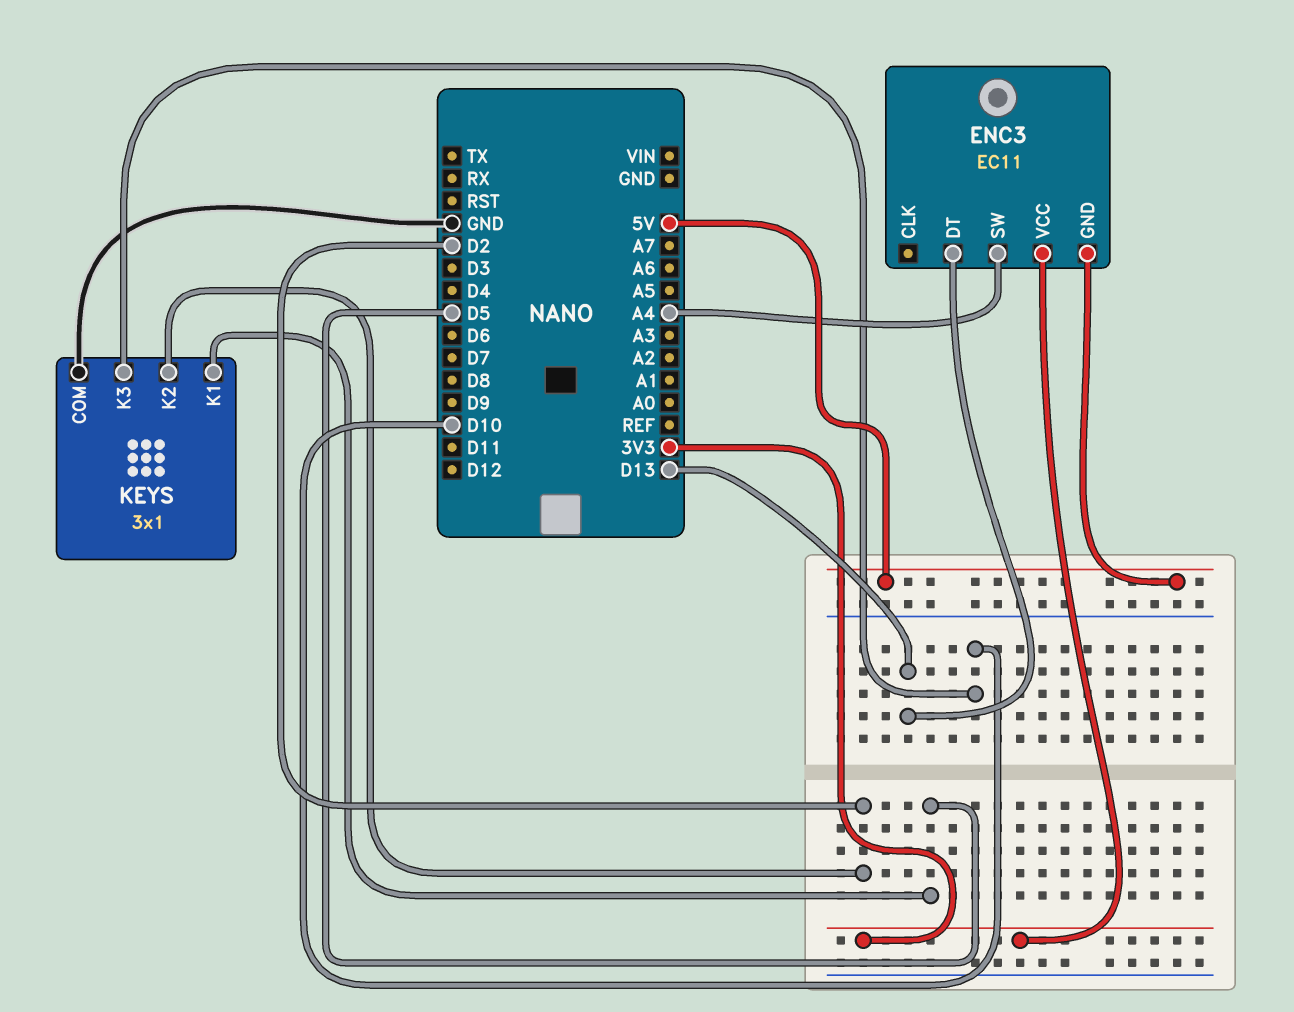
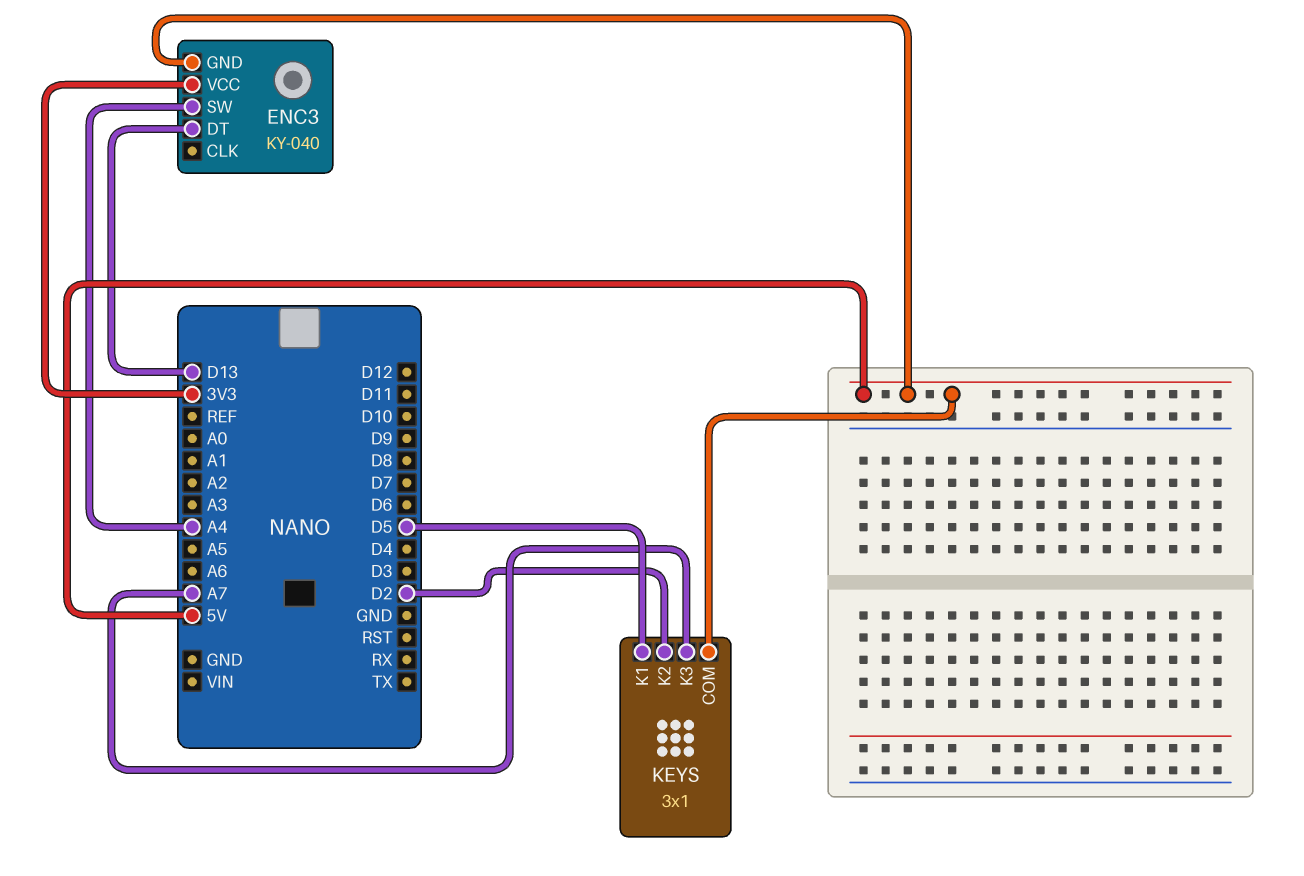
ENC3: EC11 -> KY-040
KEYS pin COM: GND -> 5V
KEYS pin K3: D10 -> A7

